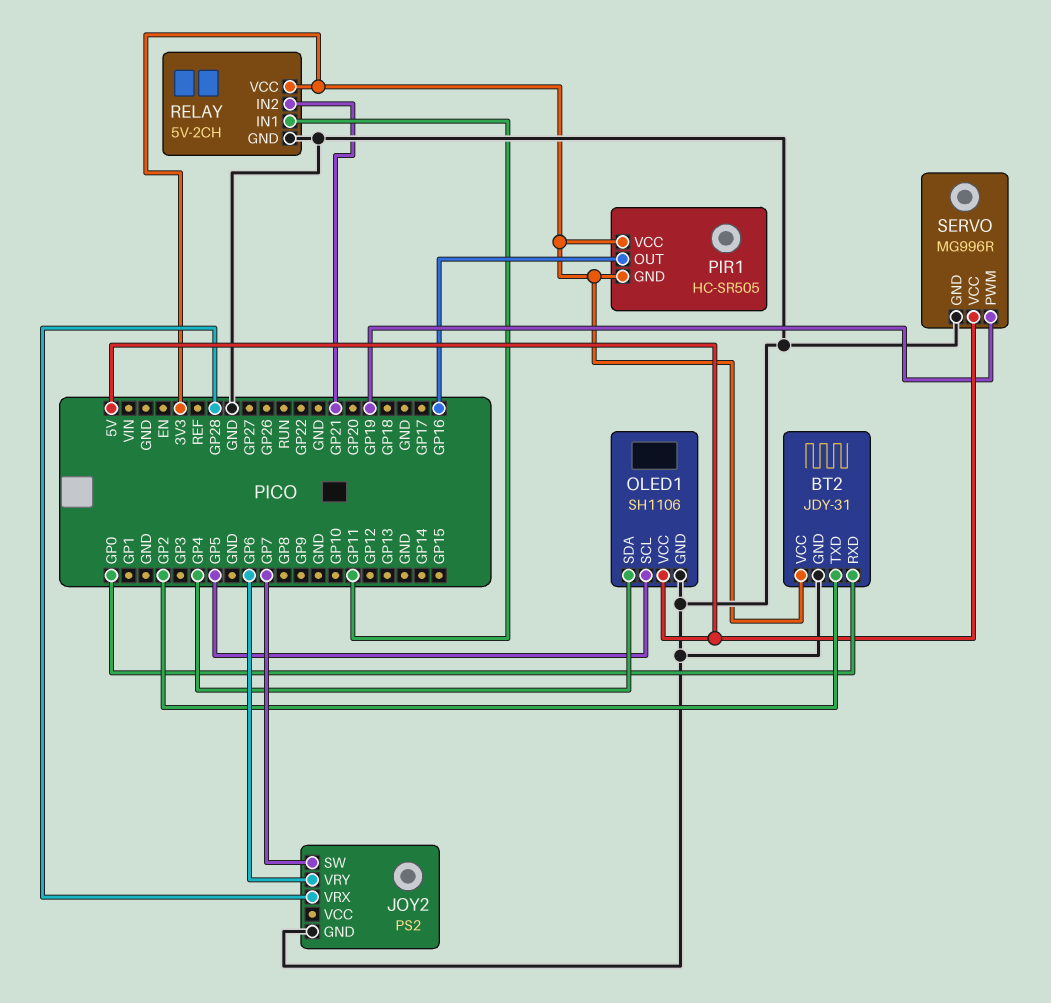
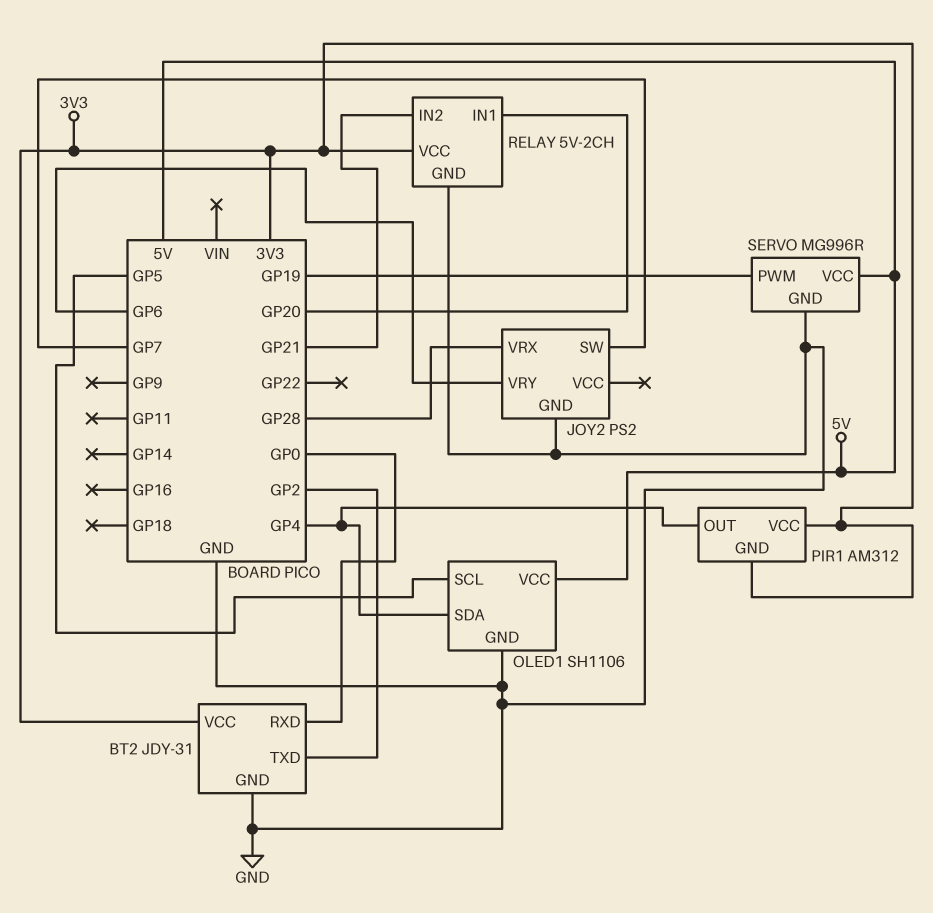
PIR1: HC-SR505 -> AM312
PIR1 pin OUT: GP16 -> GP4
RELAY pin IN1: GP11 -> GP20

